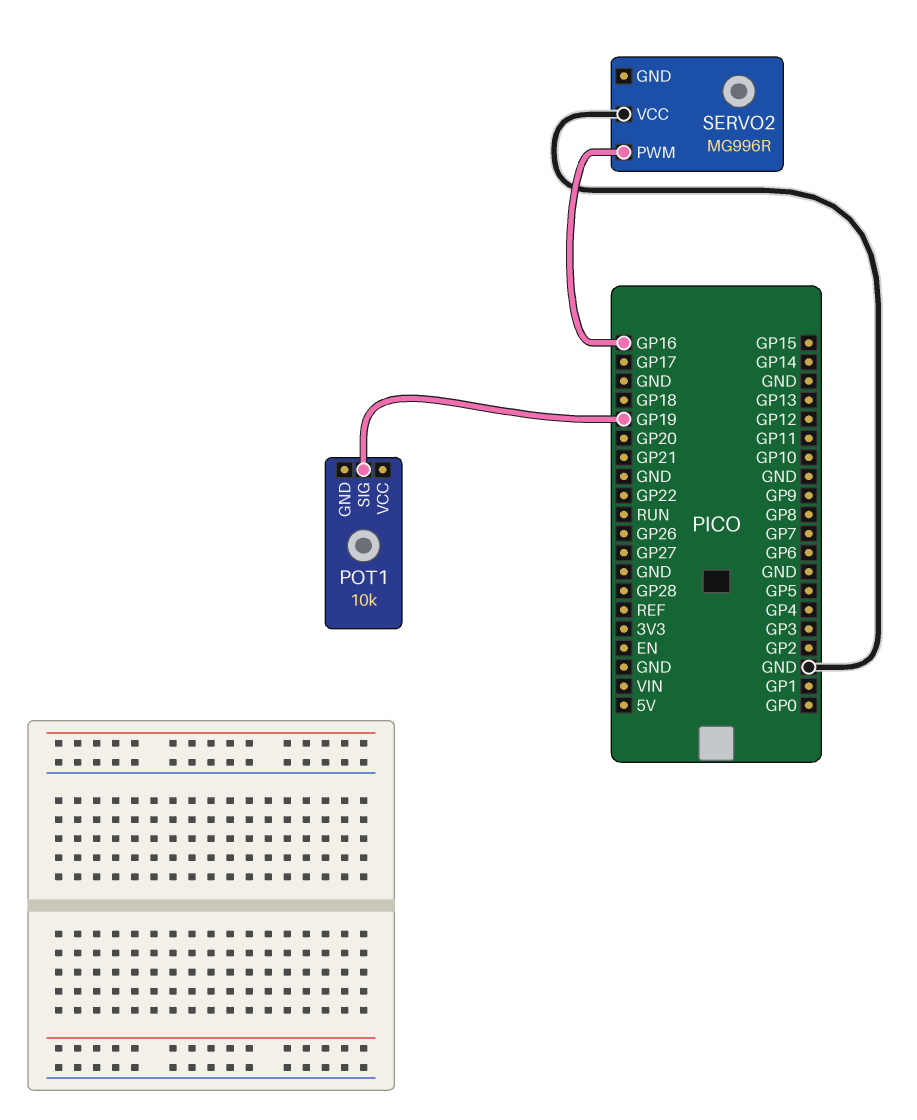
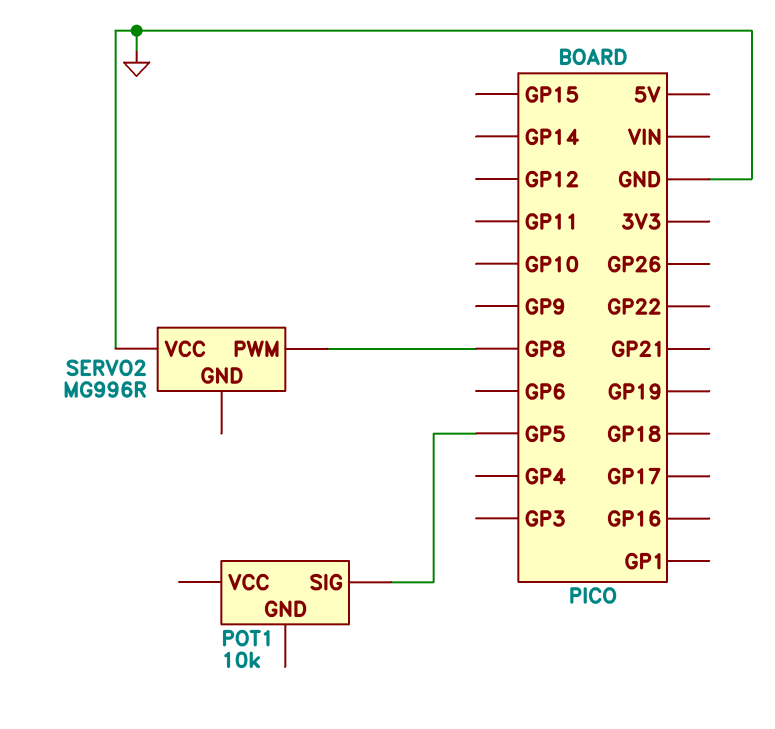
POT1 pin SIG: GP19 -> GP5
SERVO2 pin PWM: GP16 -> GP8

